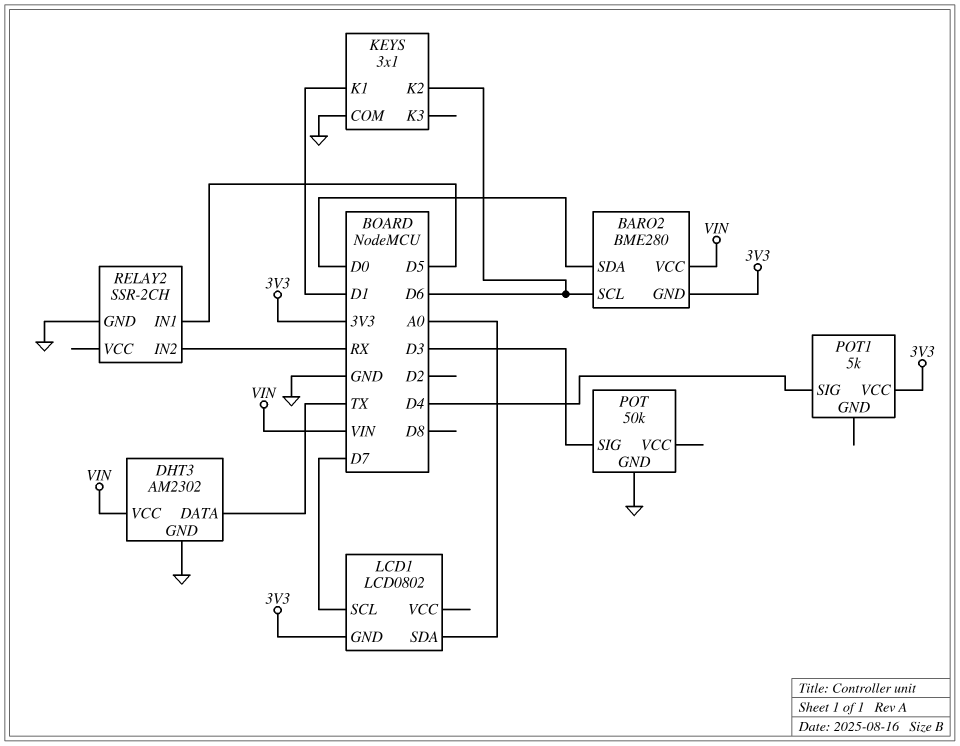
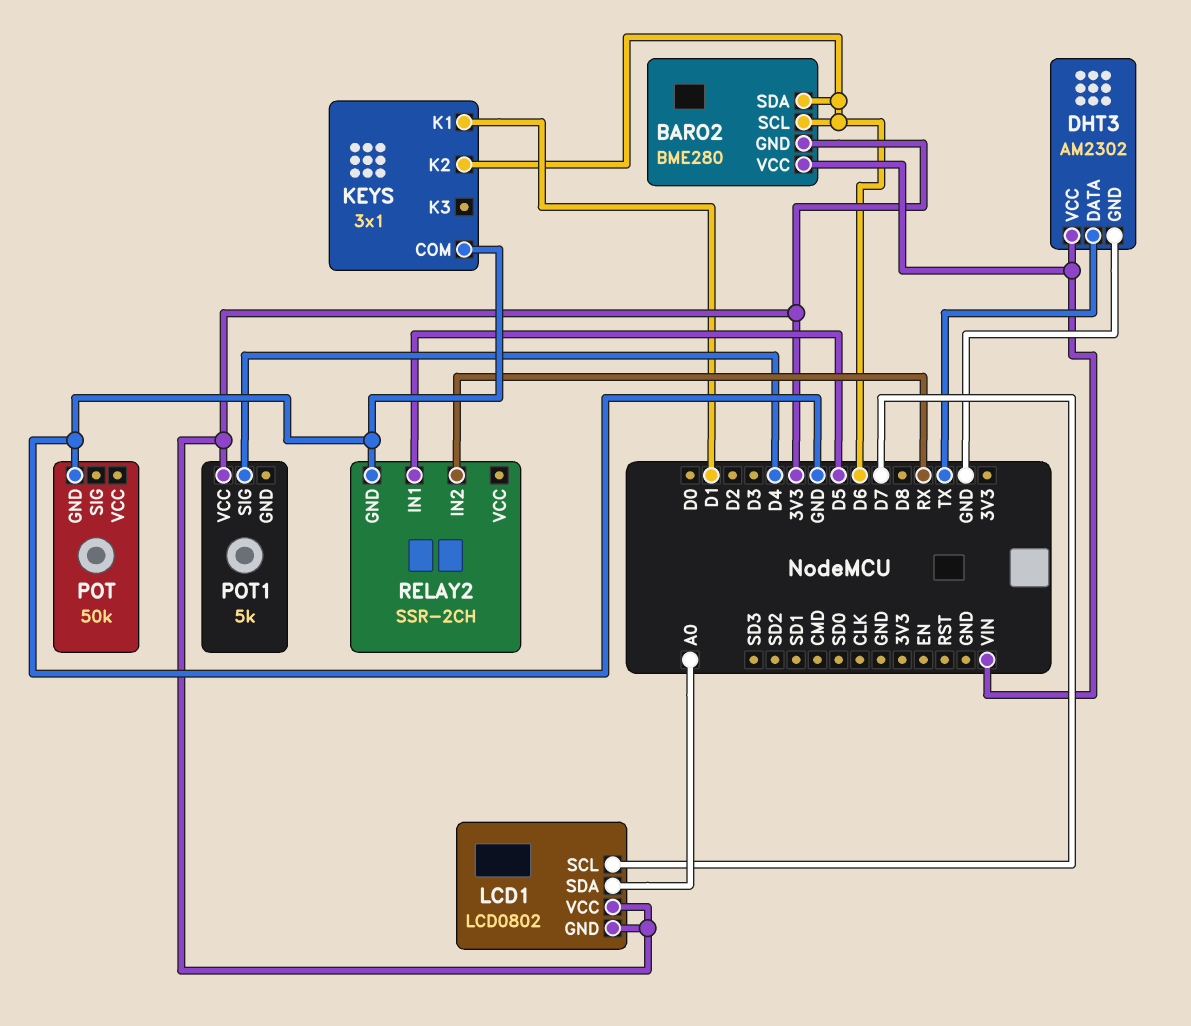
BARO2 pin SDA: D0 -> D6
LCD1 pin VCC: none -> 3V3
POT pin SIG: D3 -> none

